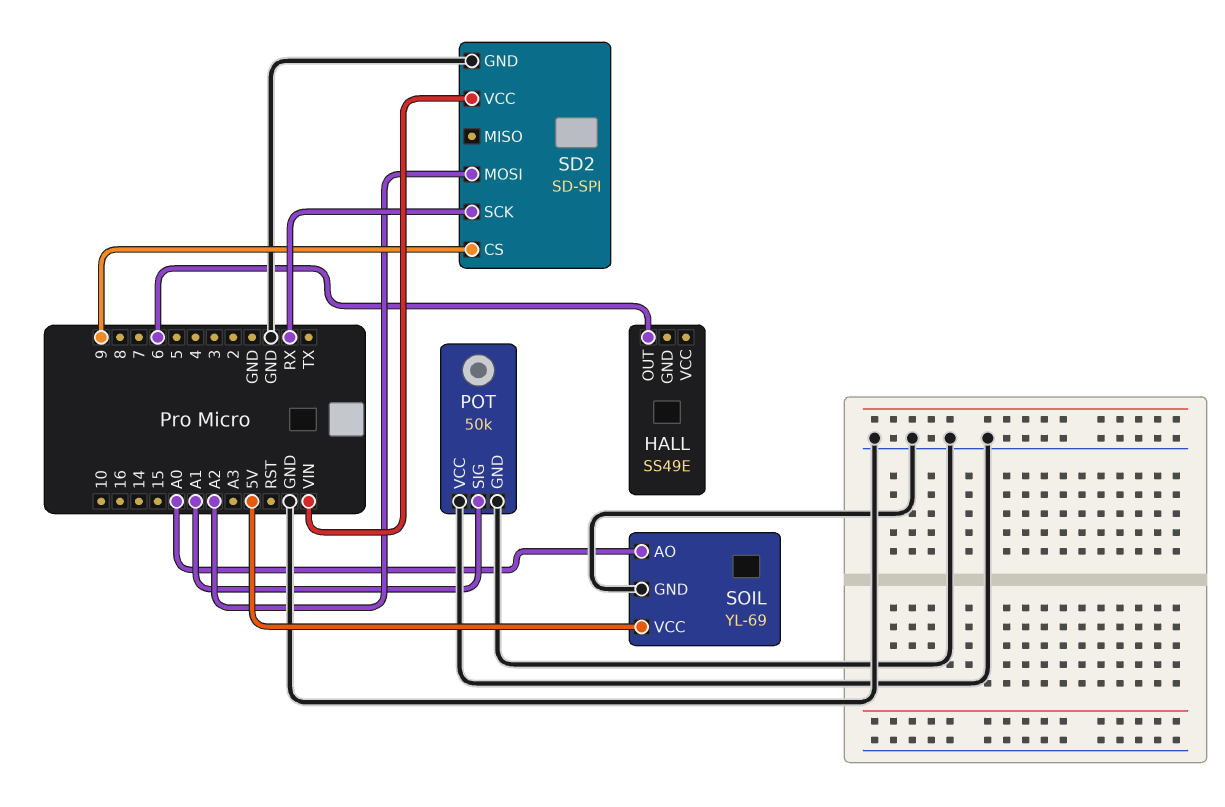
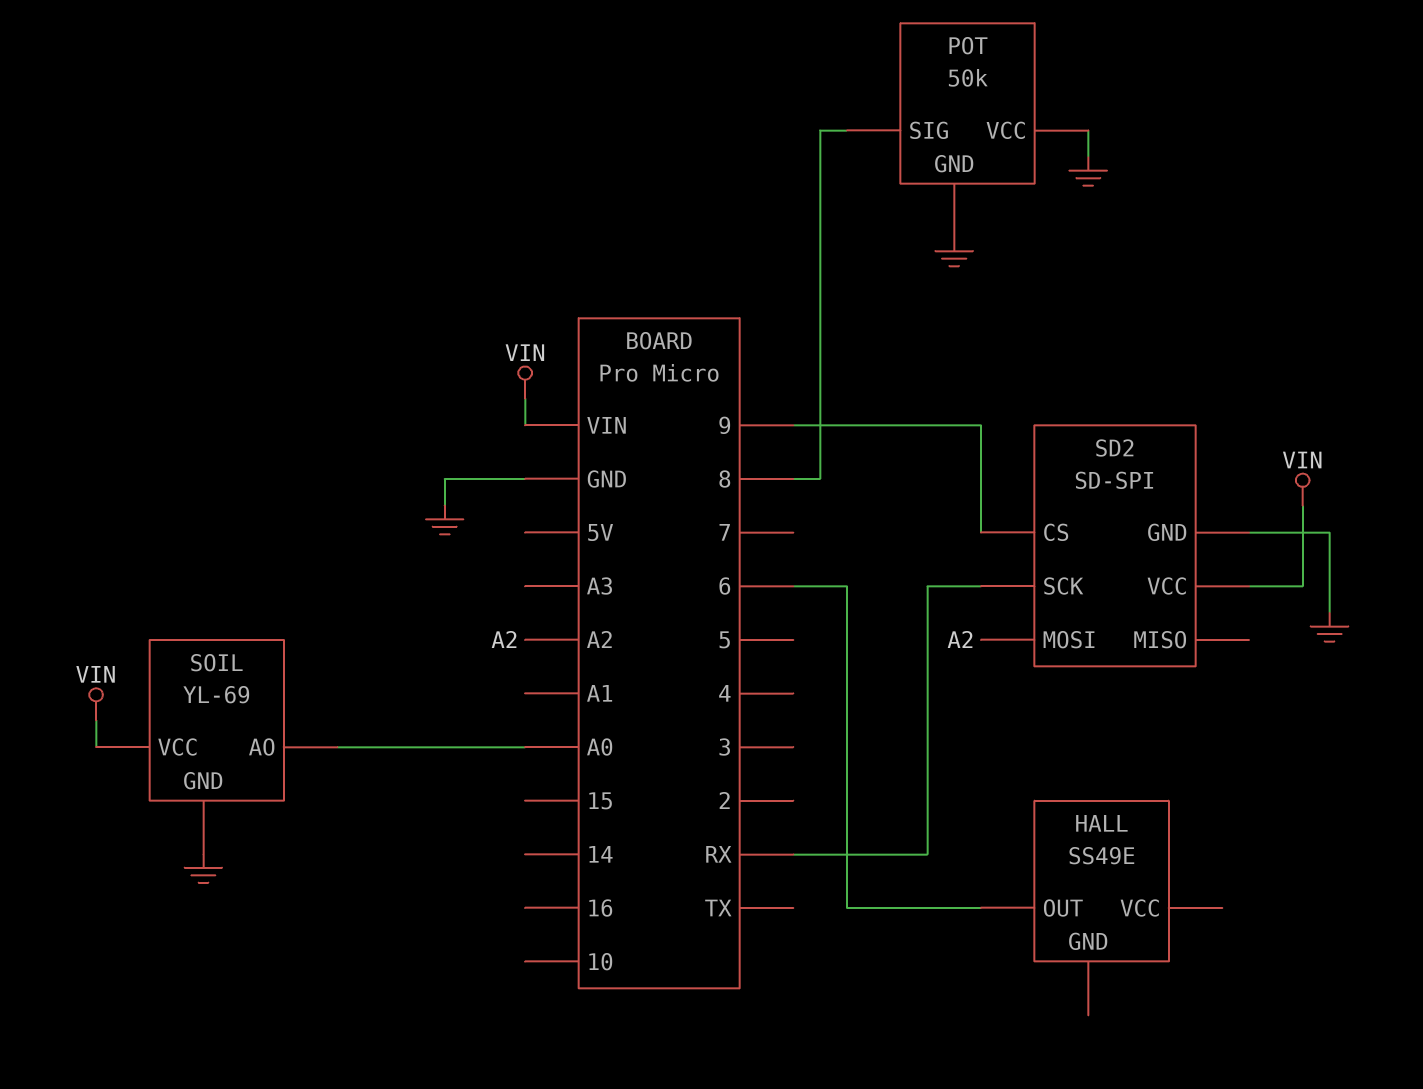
POT pin SIG: A1 -> 8
SOIL pin VCC: 5V -> VIN

